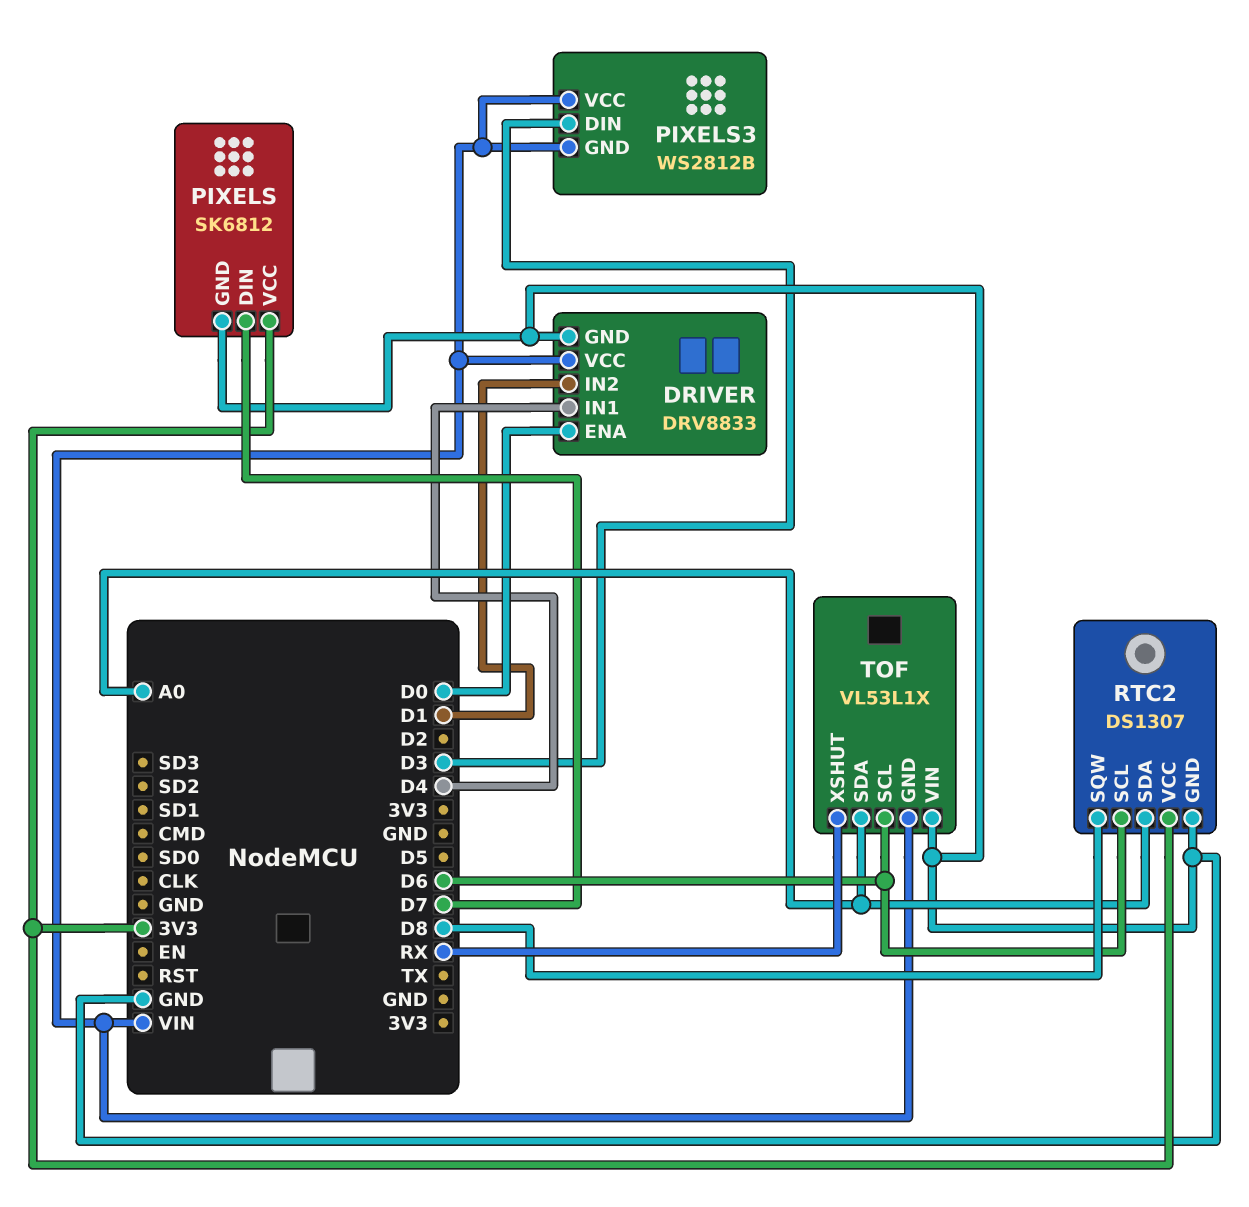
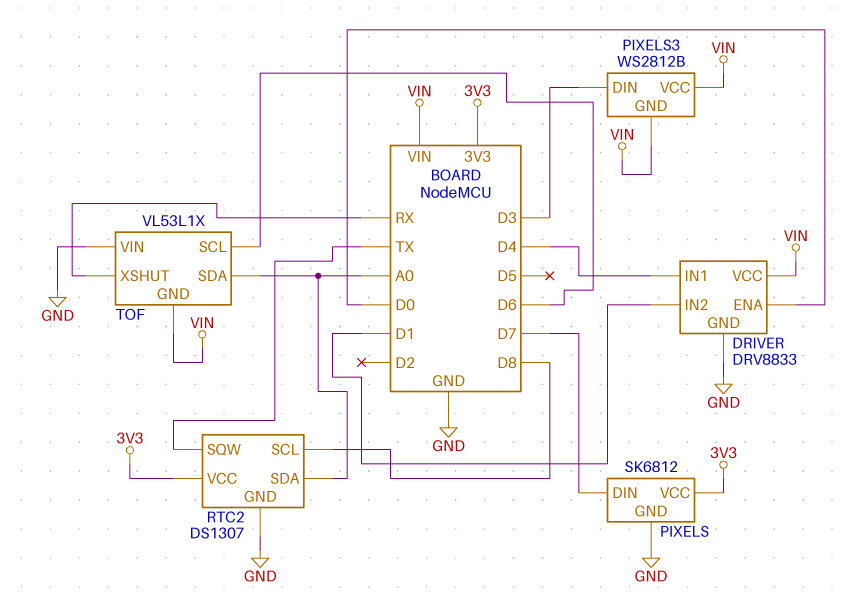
RTC2 pin SCL: D6 -> D8
RTC2 pin SQW: D8 -> TX

